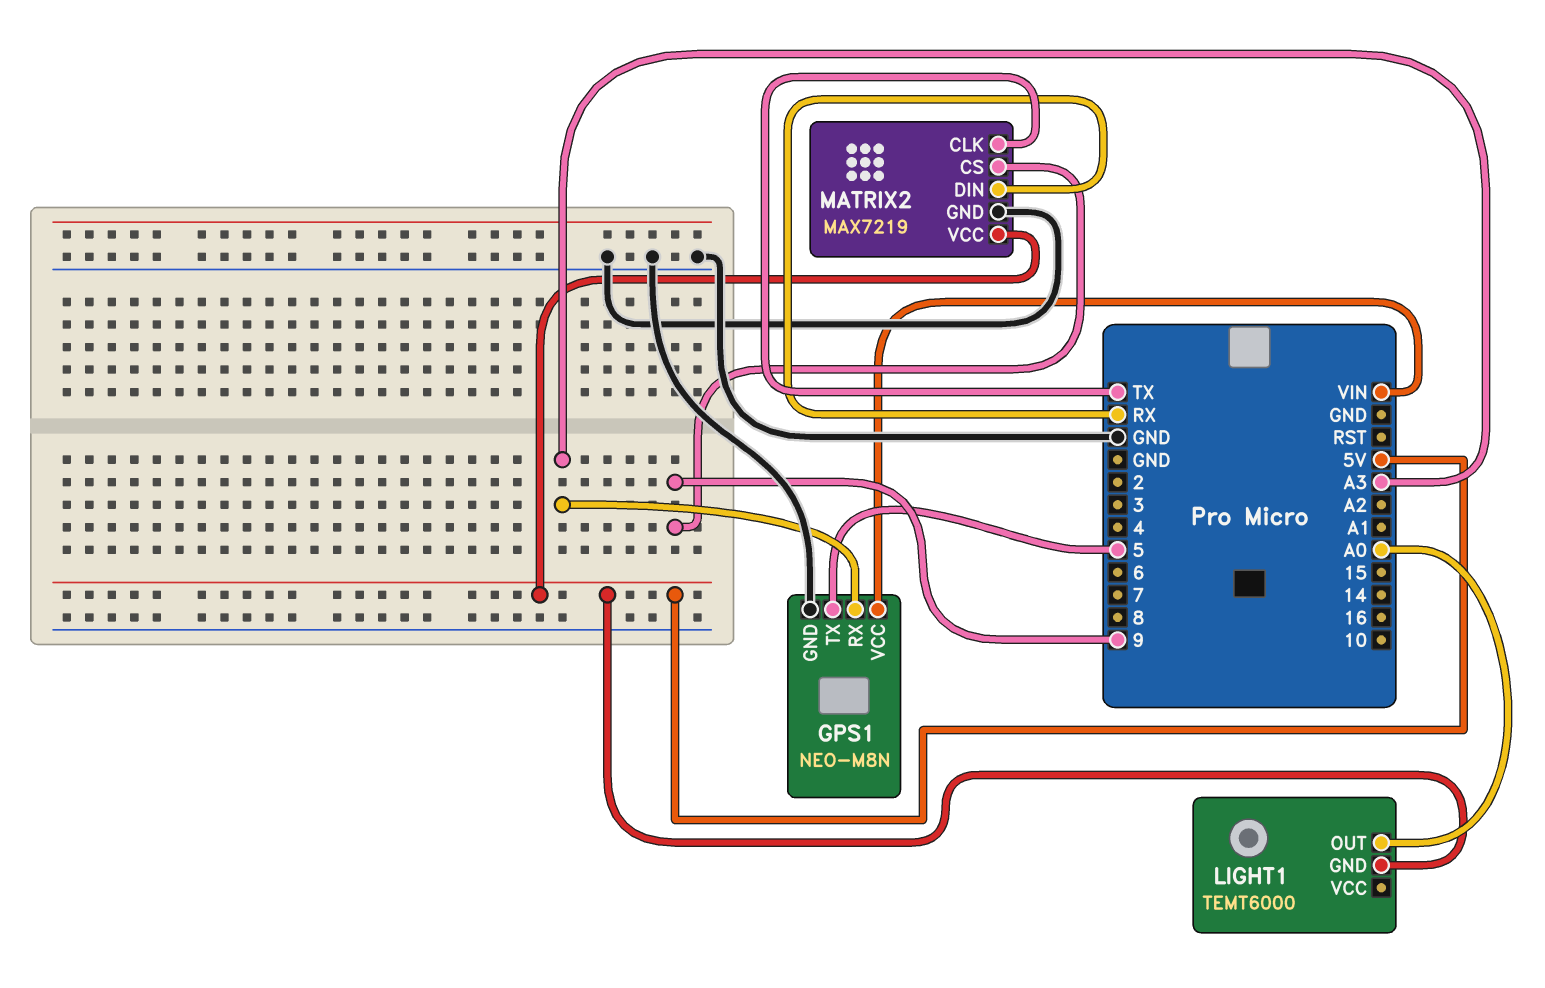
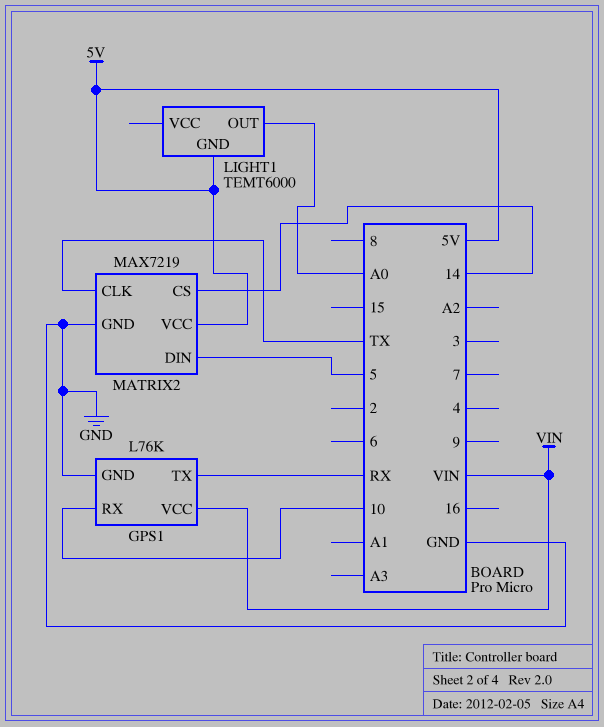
GPS1: NEO-M8N -> L76K
GPS1 pin RX: A3 -> 10
GPS1 pin TX: 5 -> RX
MATRIX2 pin CS: 9 -> 14
MATRIX2 pin DIN: RX -> 5

